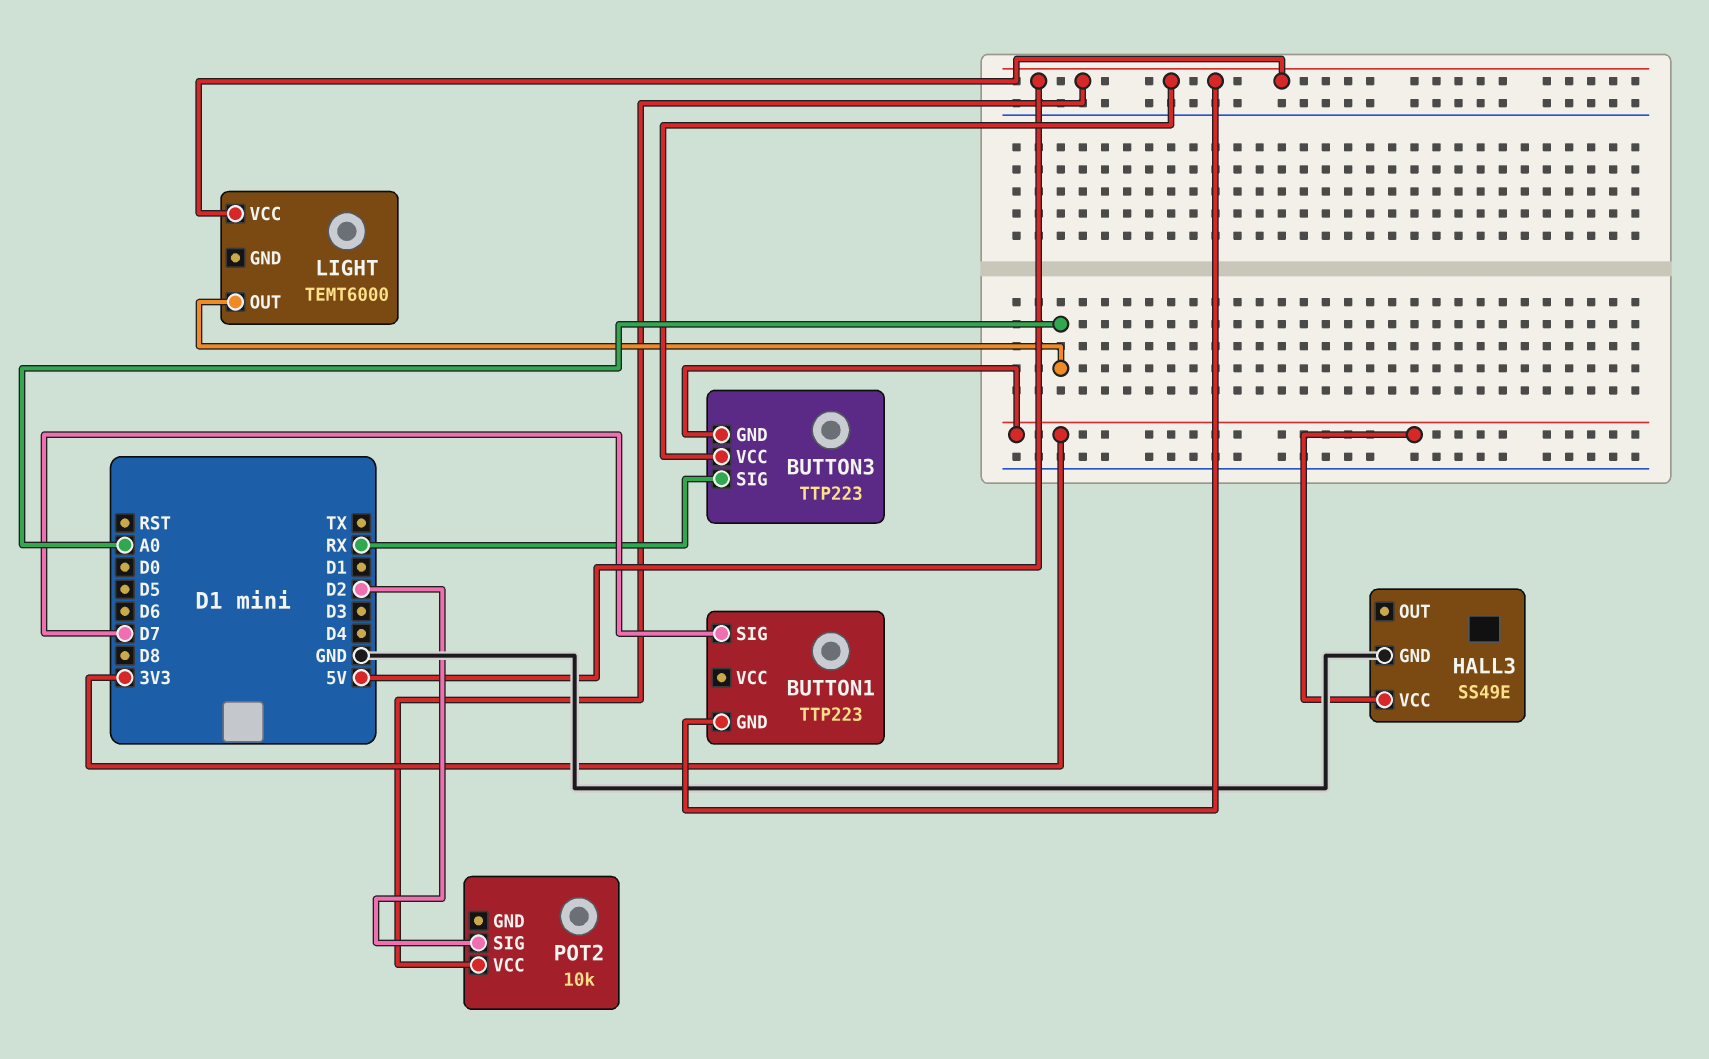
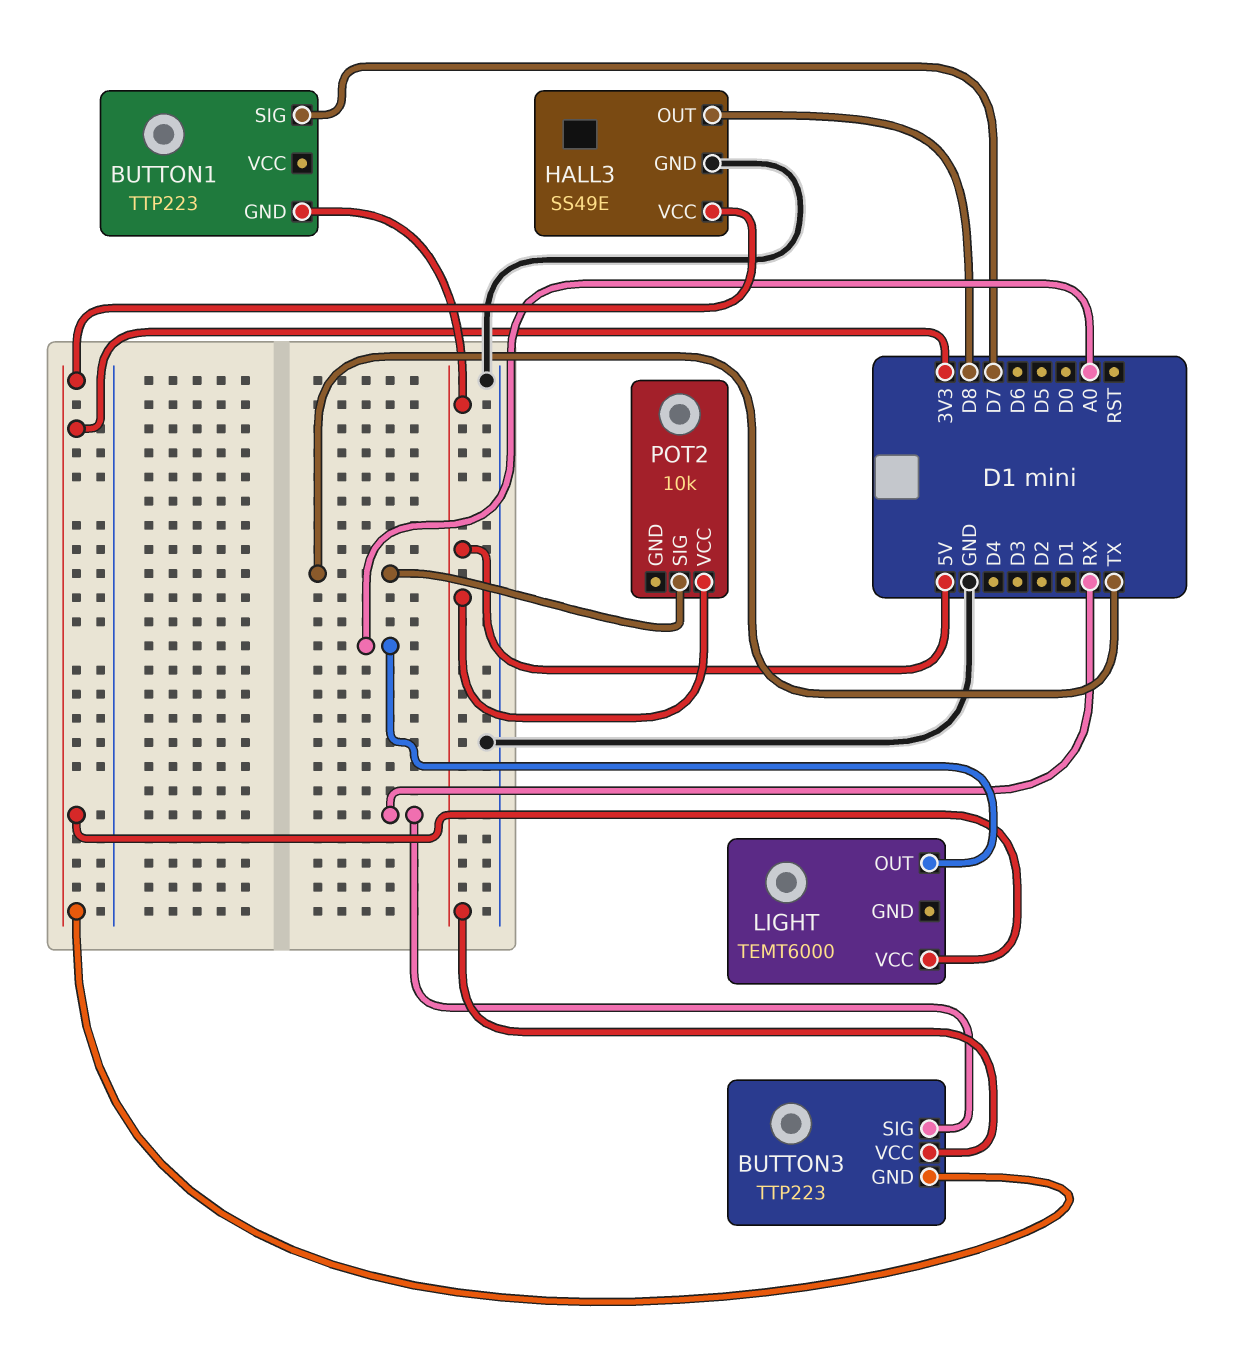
HALL3 pin OUT: none -> D8
LIGHT pin VCC: 5V -> 3V3
POT2 pin SIG: D2 -> TX

